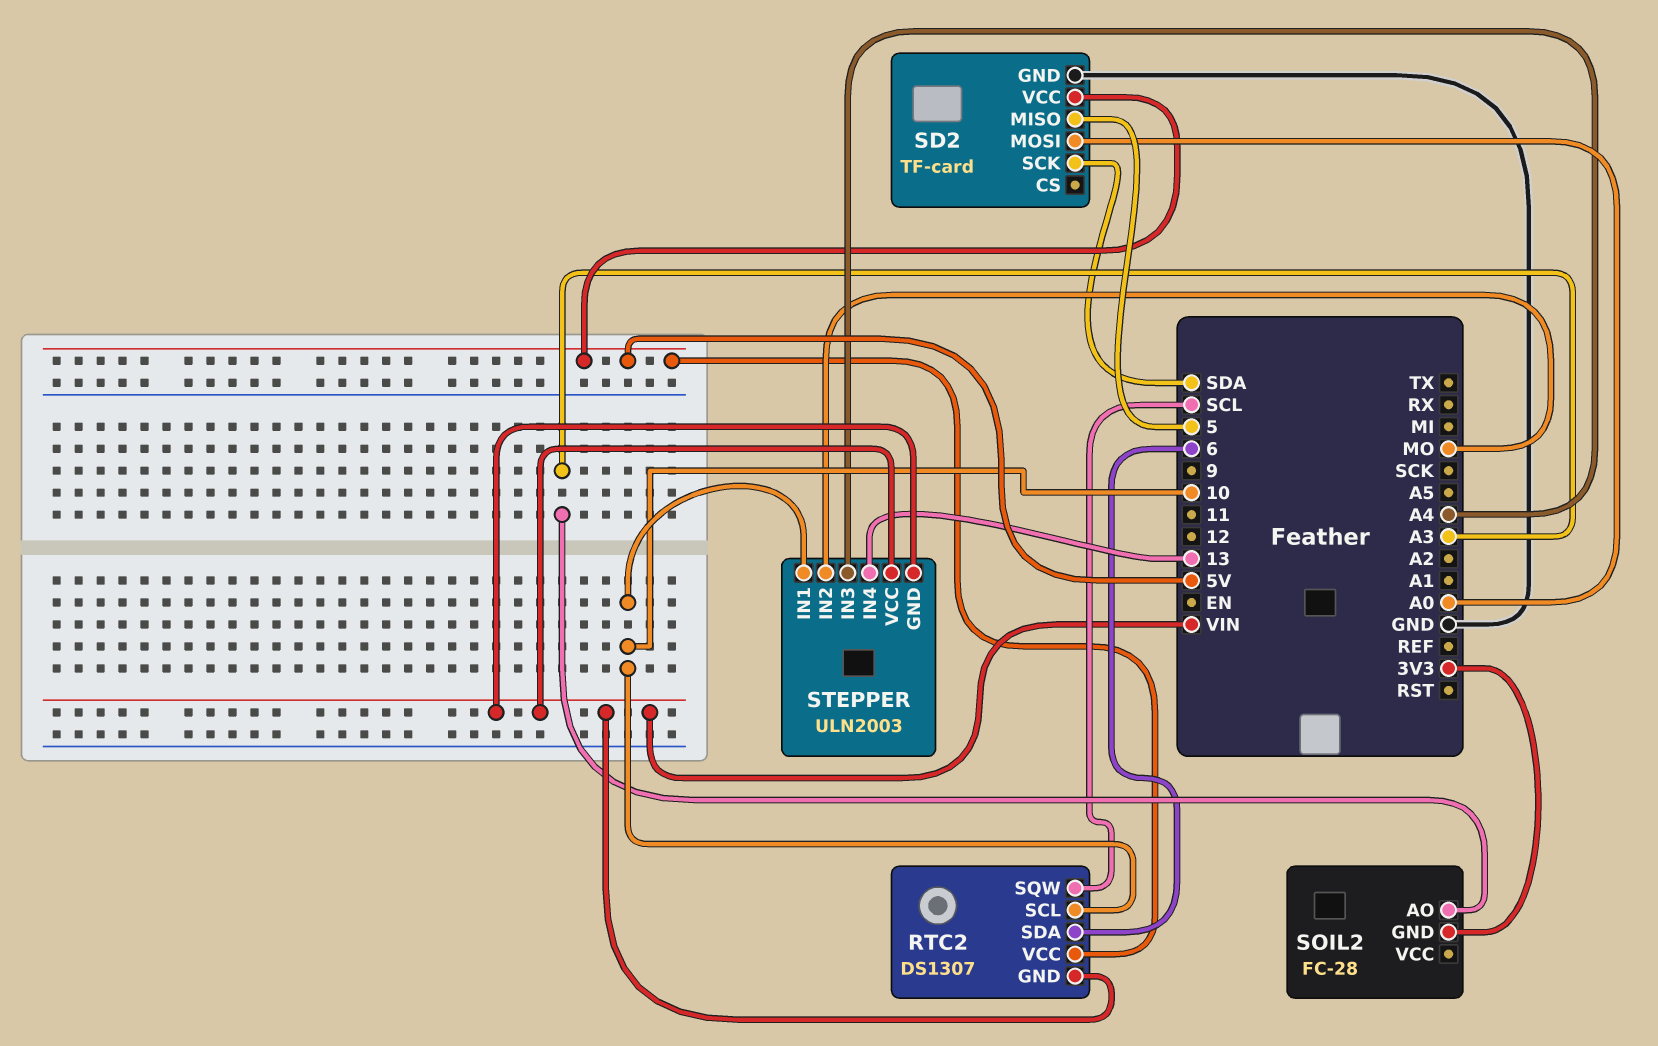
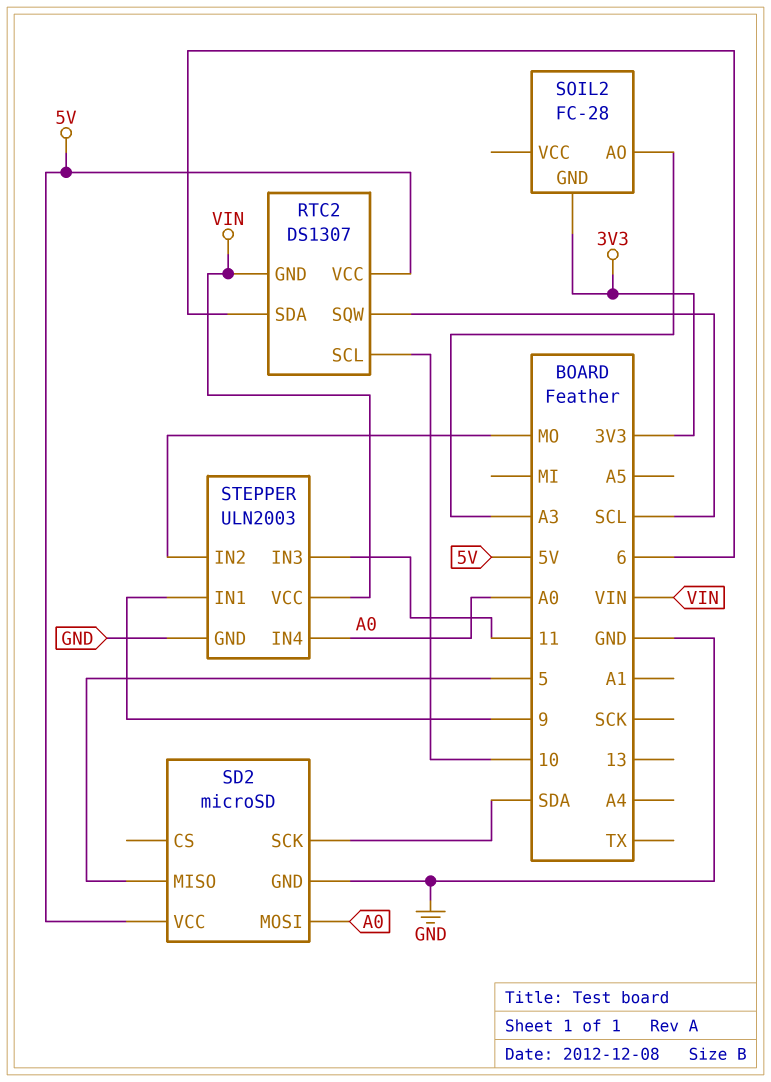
SD2: TF-card -> microSD
STEPPER pin GND: VIN -> GND
STEPPER pin IN1: 10 -> 9
STEPPER pin IN3: A4 -> 11
STEPPER pin IN4: 13 -> A0

